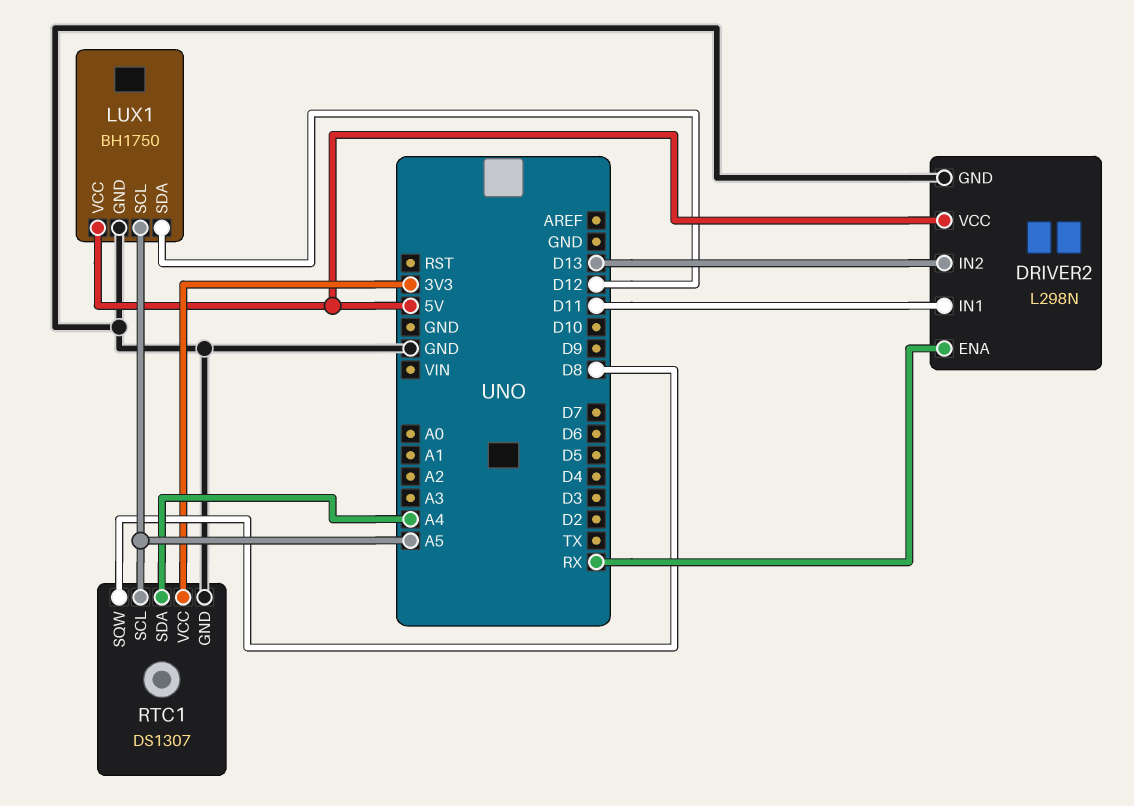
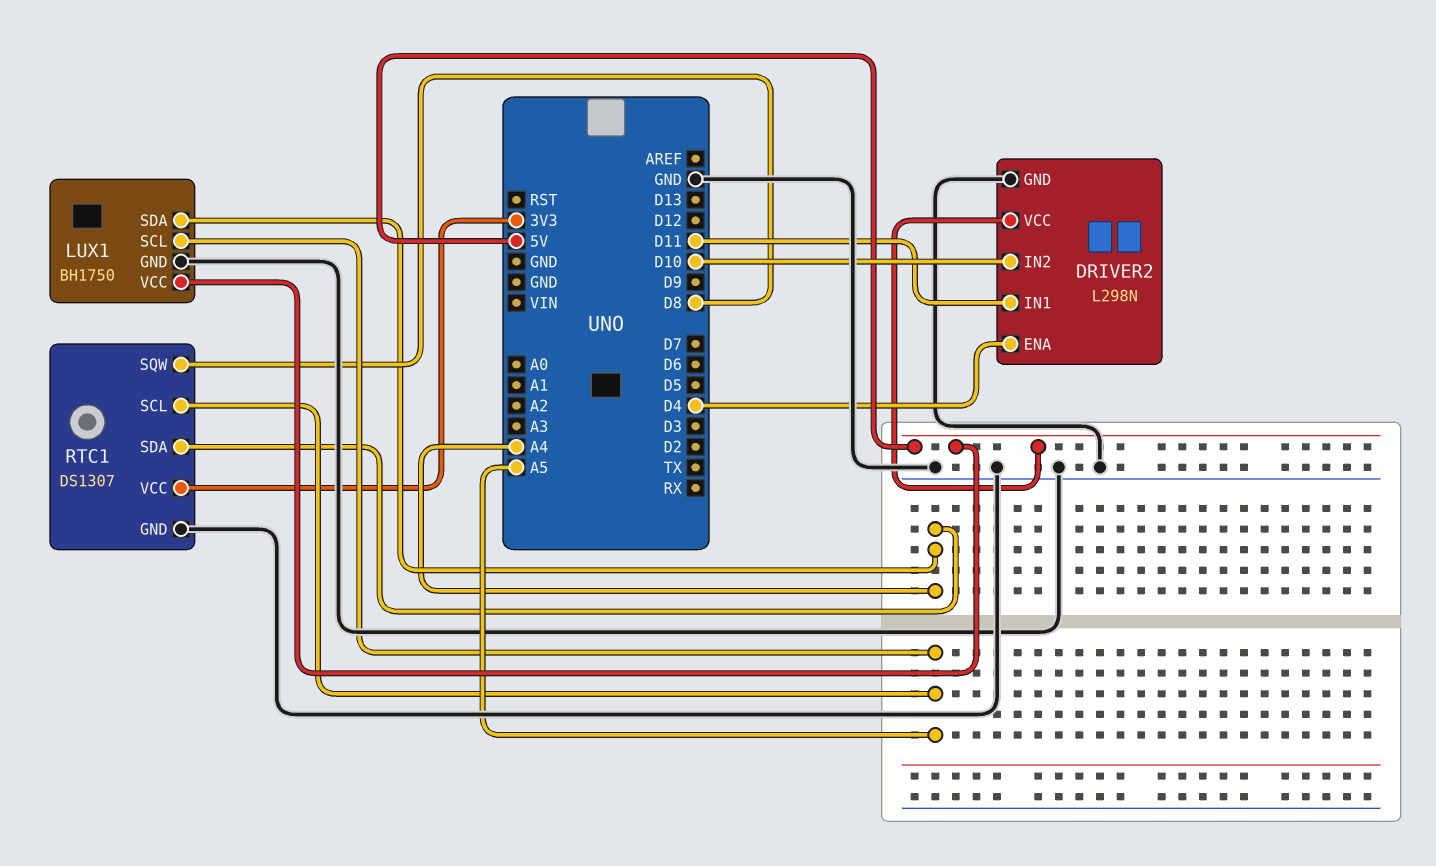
DRIVER2 pin ENA: RX -> D4
DRIVER2 pin IN2: D13 -> D10
LUX1 pin SDA: D12 -> A4

